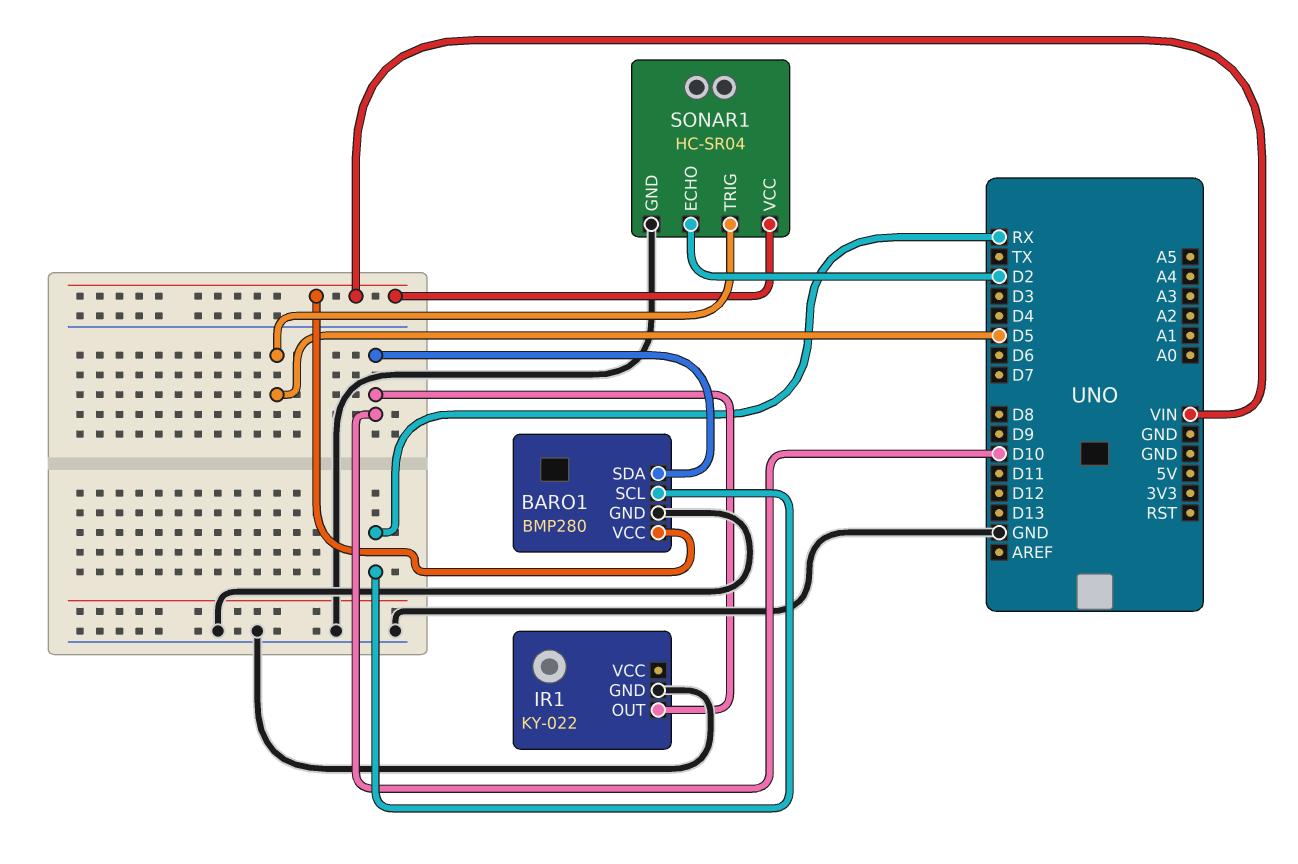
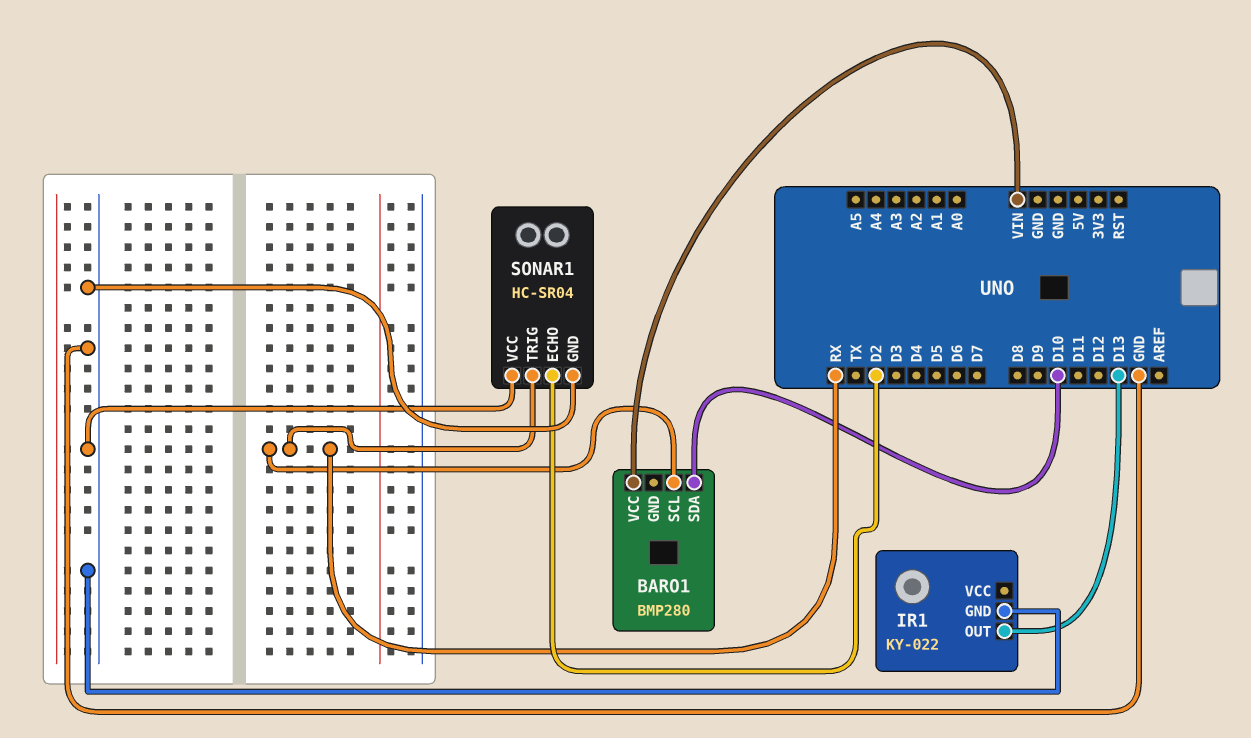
BARO1 pin GND: GND -> none
IR1 pin OUT: D10 -> D13
SONAR1 pin TRIG: D5 -> RX
SONAR1 pin VCC: VIN -> GND

